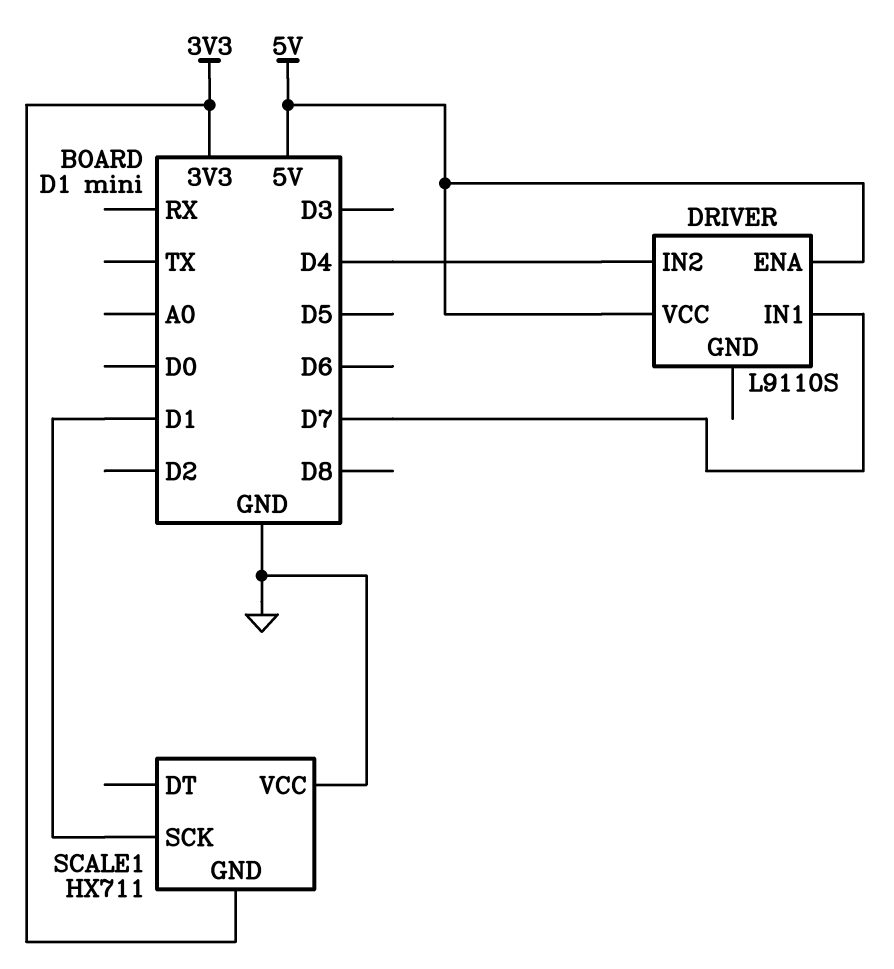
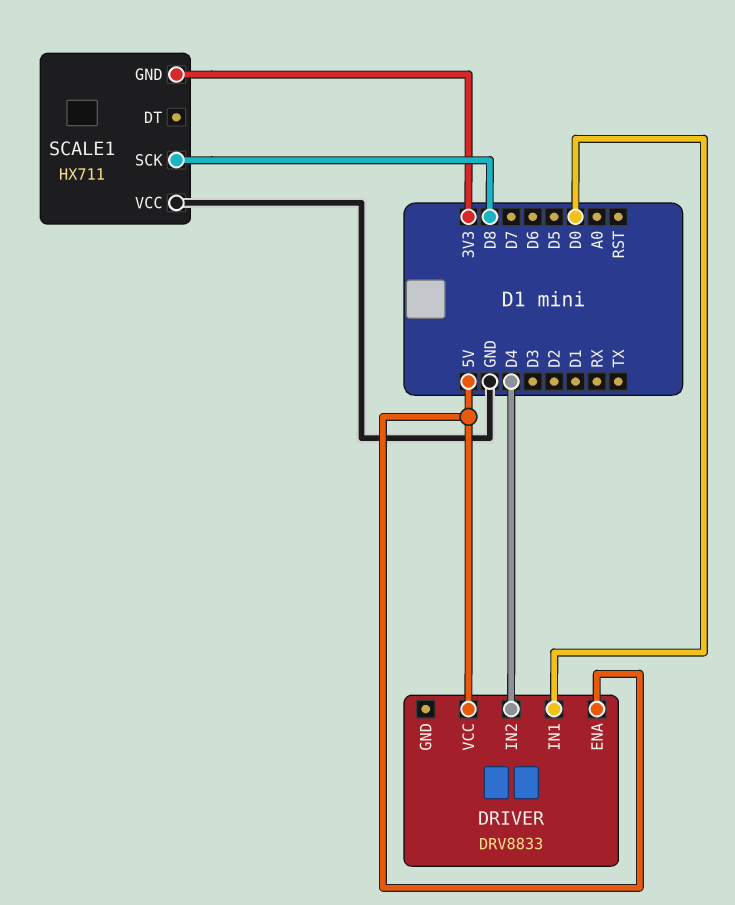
DRIVER: L9110S -> DRV8833
DRIVER pin IN1: D7 -> D0
SCALE1 pin SCK: D1 -> D8

